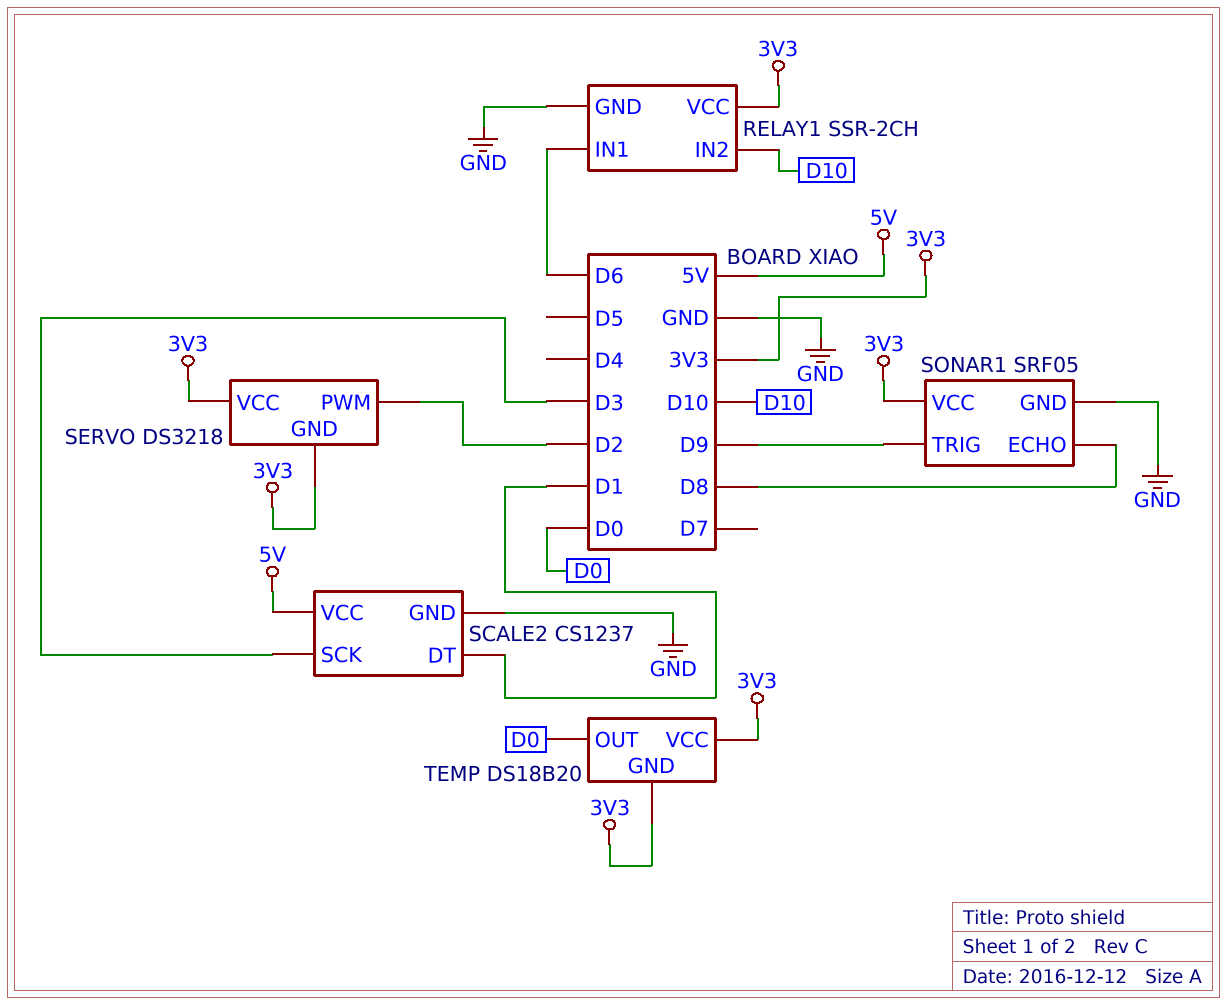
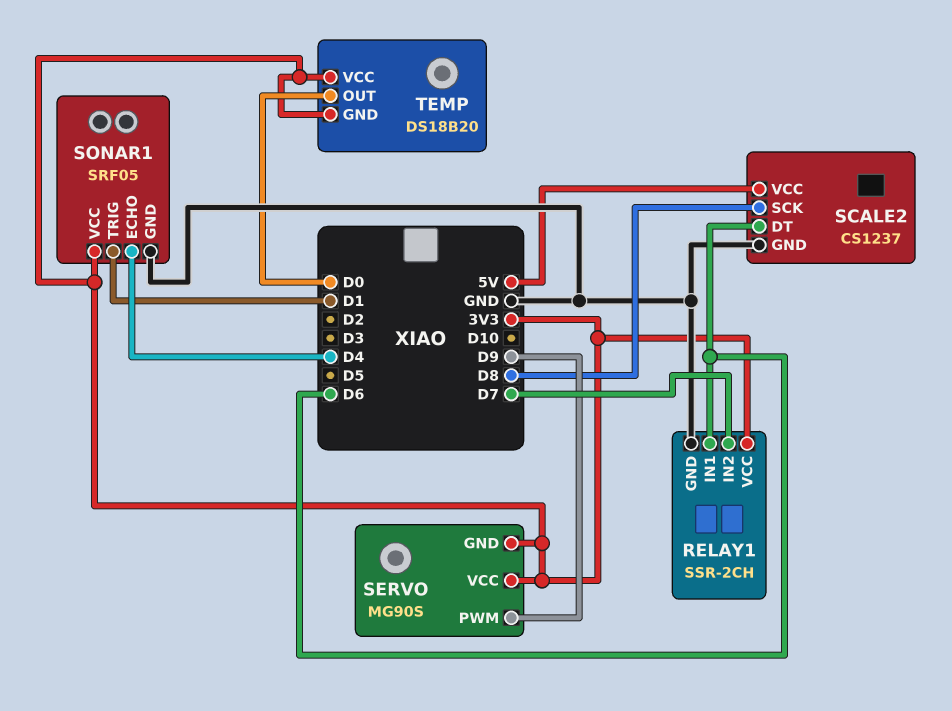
RELAY1 pin IN2: D10 -> D7
SCALE2 pin DT: D1 -> D6
SCALE2 pin SCK: D3 -> D8
SERVO: DS3218 -> MG90S
SERVO pin PWM: D2 -> D9
SONAR1 pin ECHO: D8 -> D4
SONAR1 pin TRIG: D9 -> D1

